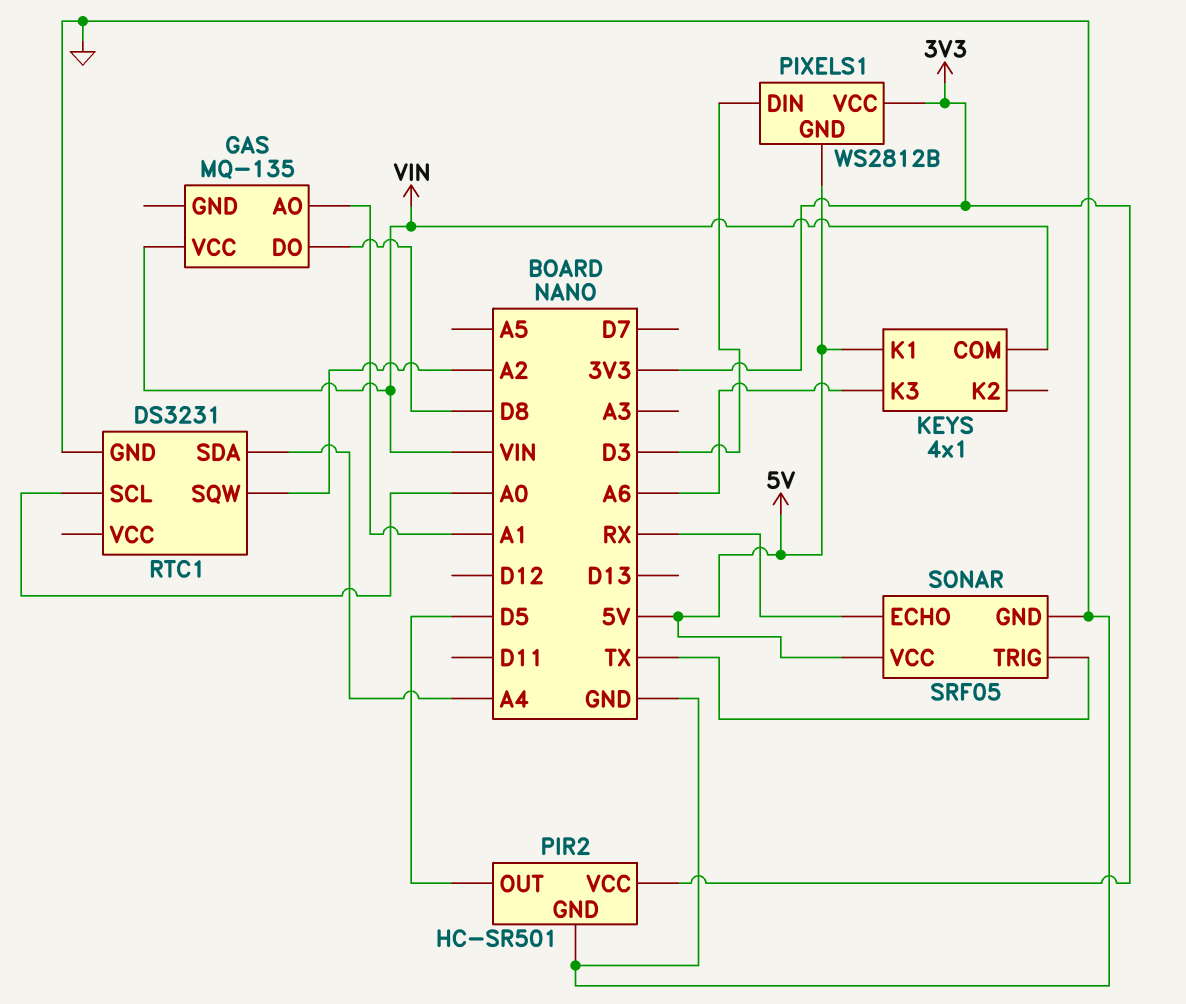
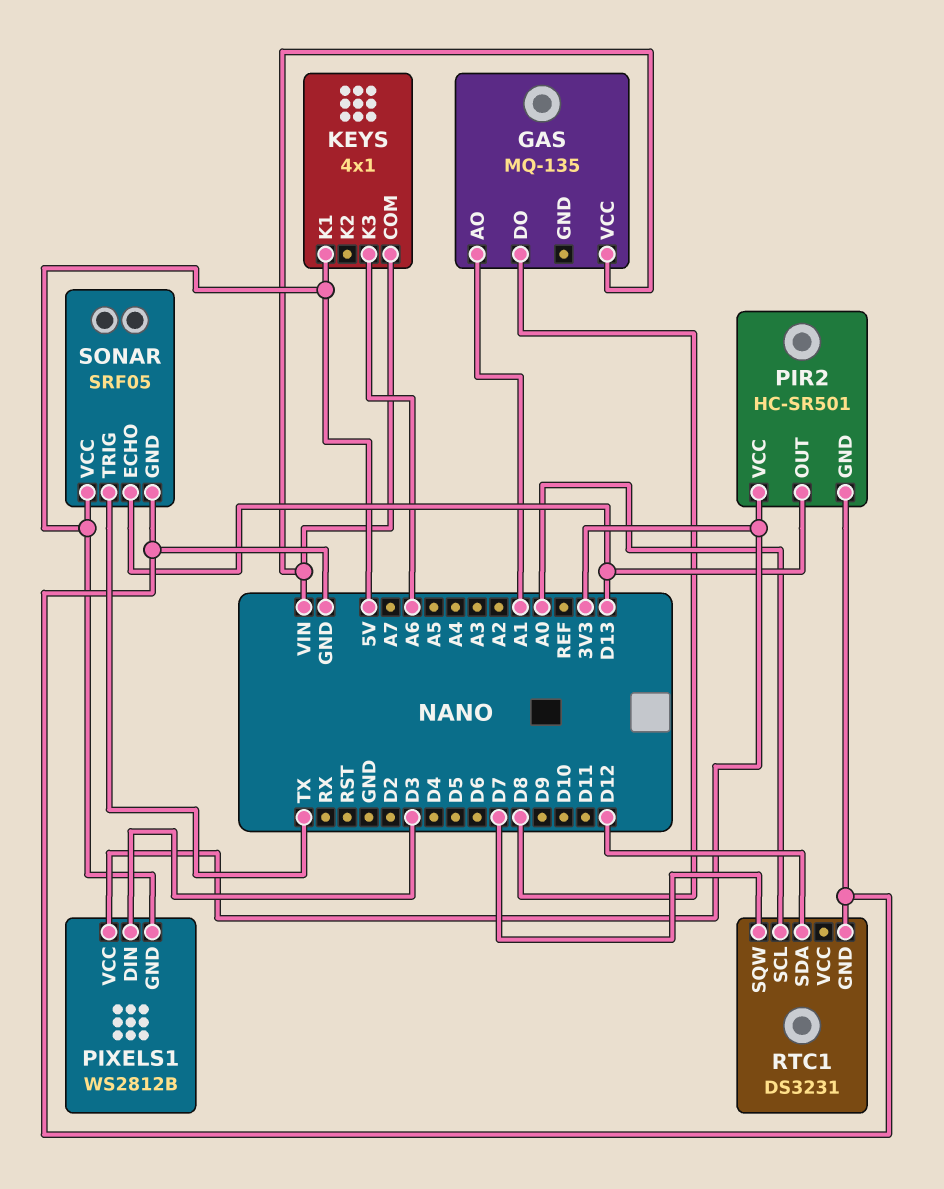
PIR2 pin OUT: D5 -> D13
RTC1 pin SDA: A4 -> D12
RTC1 pin SQW: A2 -> D7
SONAR pin ECHO: RX -> D13

